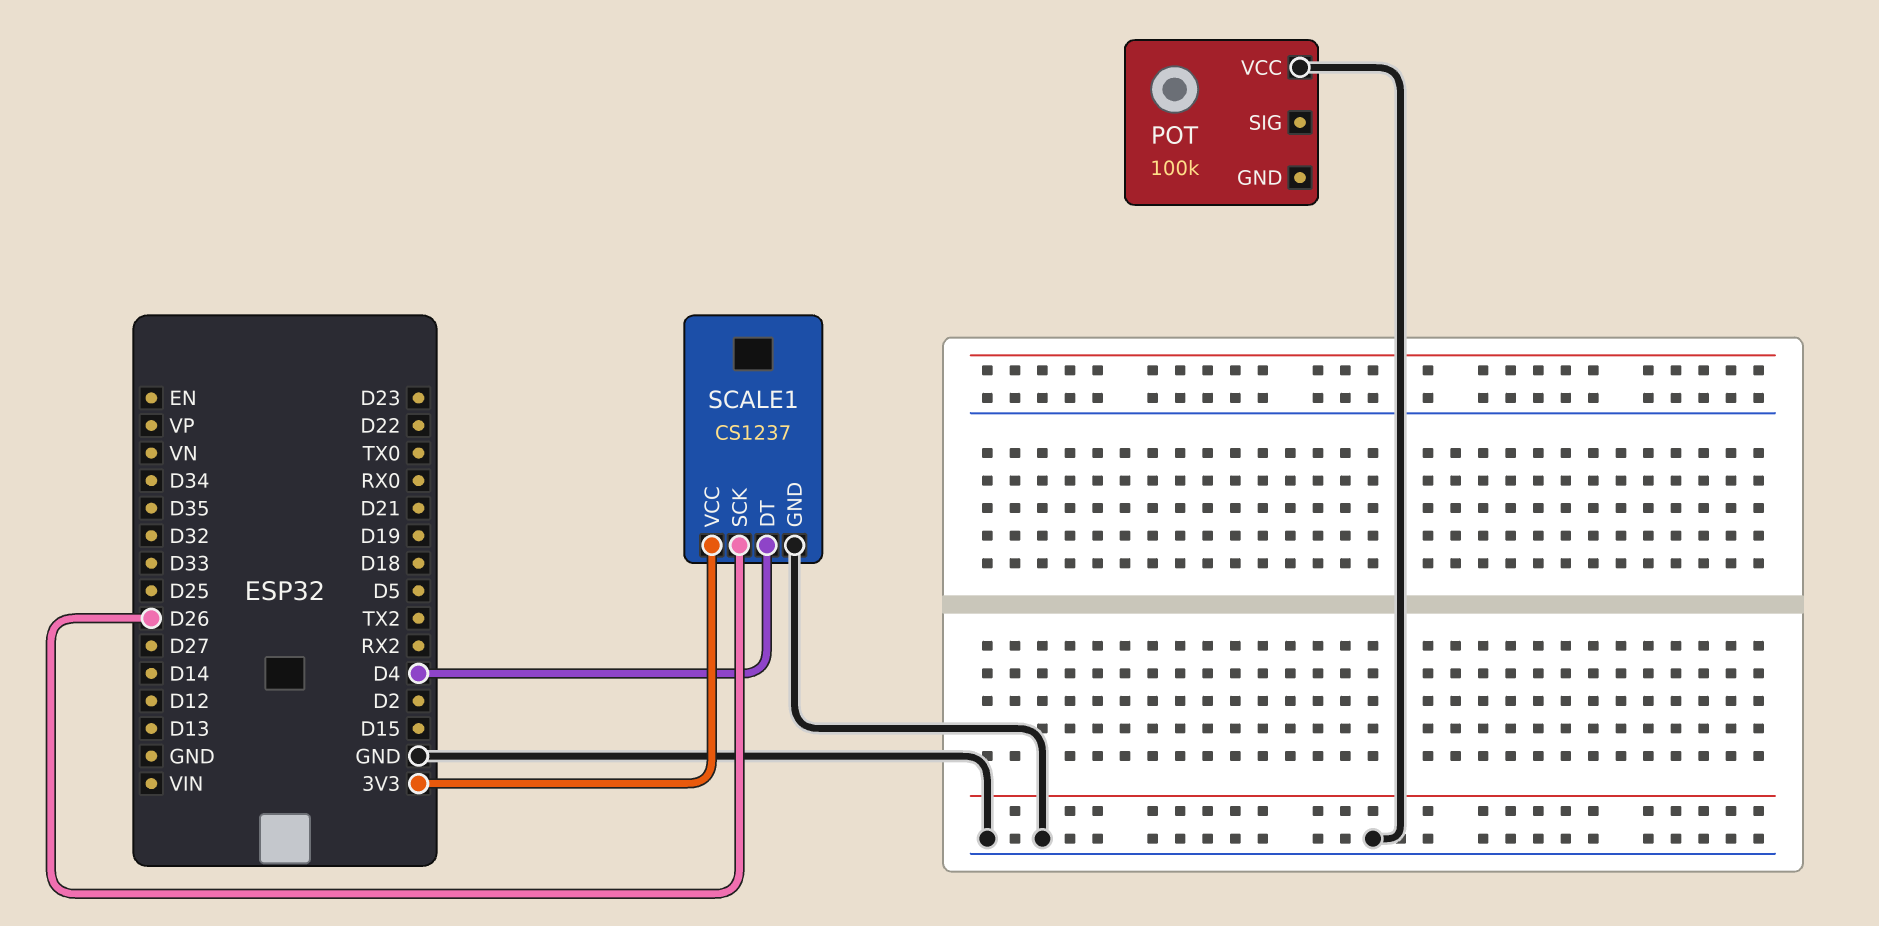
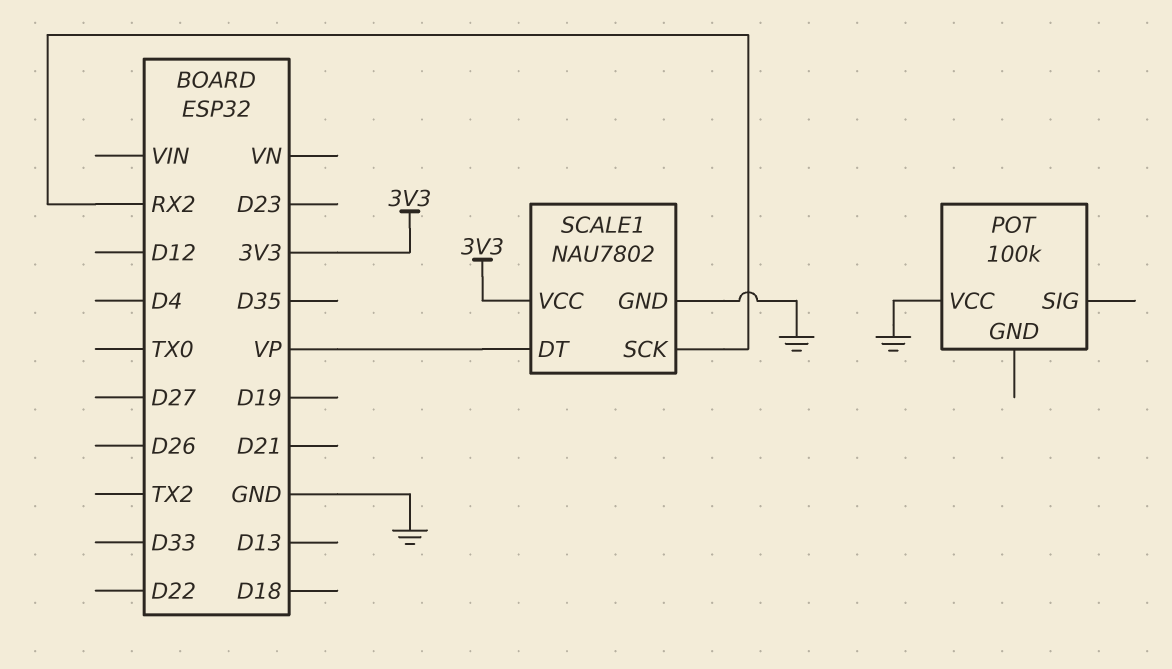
SCALE1: CS1237 -> NAU7802
SCALE1 pin DT: D4 -> VP
SCALE1 pin SCK: D26 -> RX2

